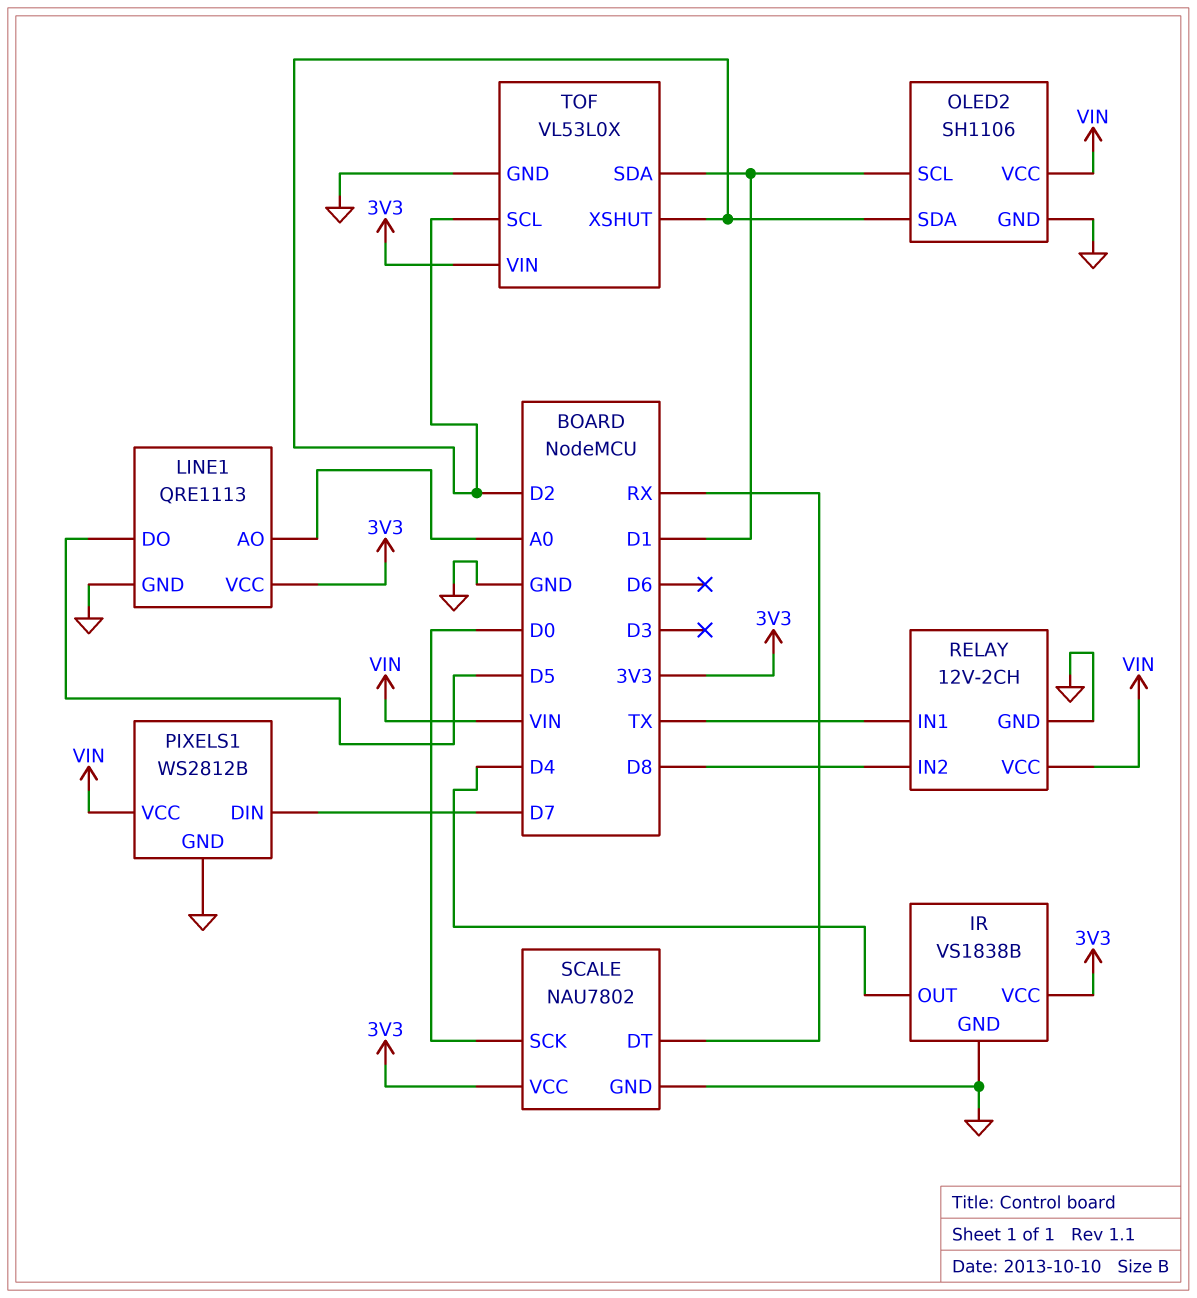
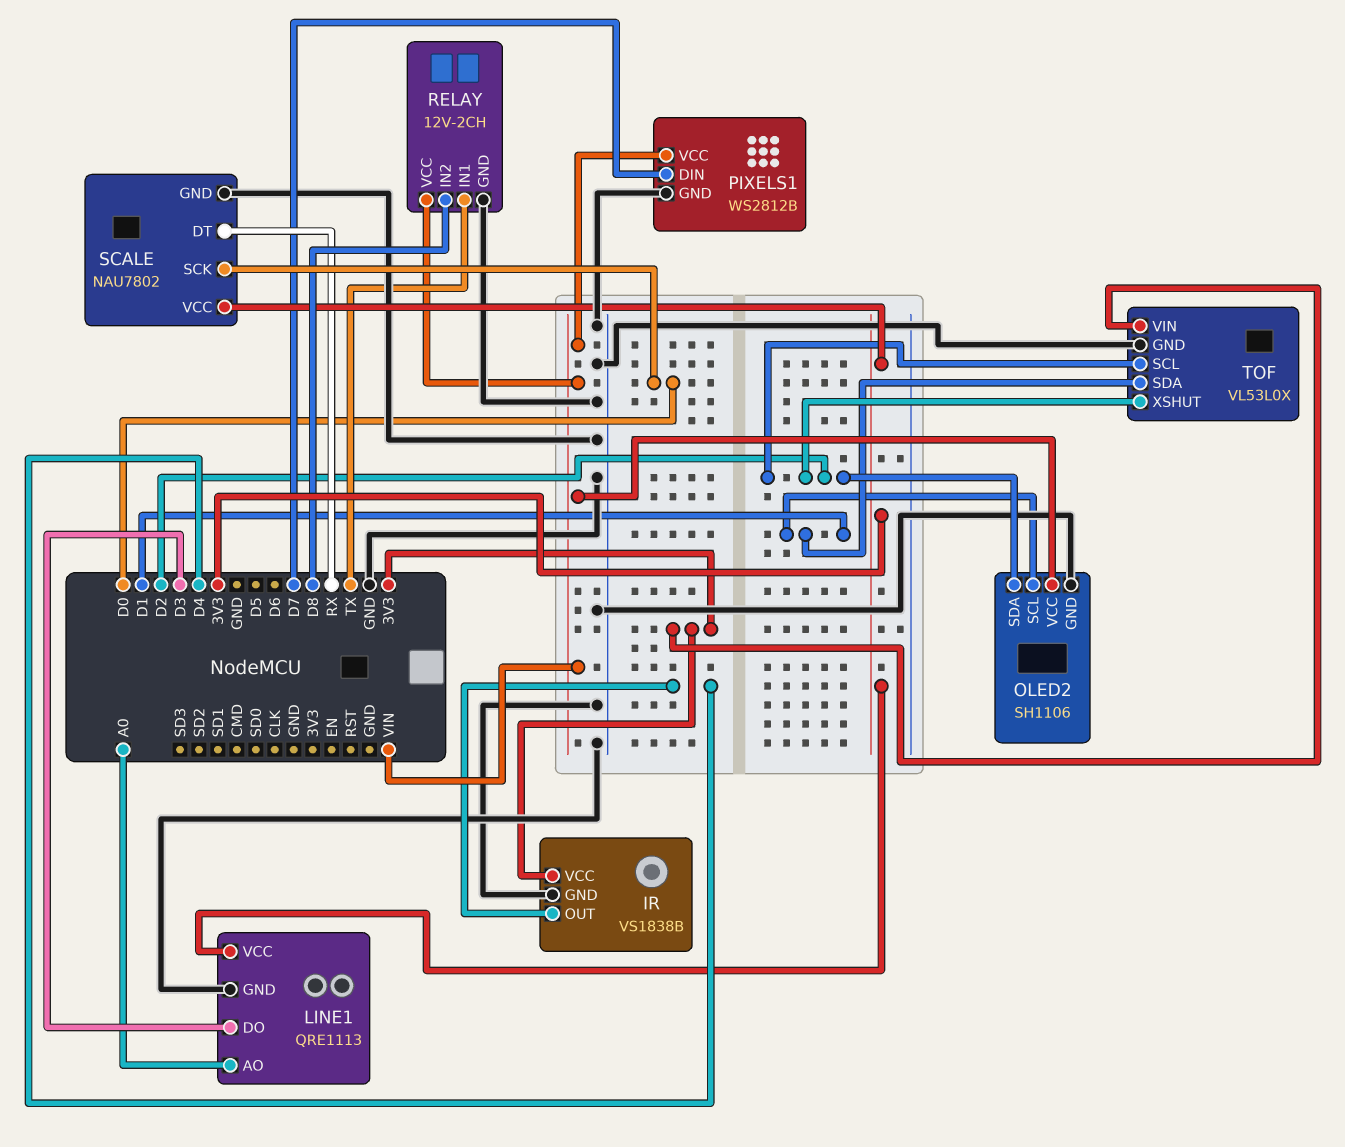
LINE1 pin DO: D5 -> D3

